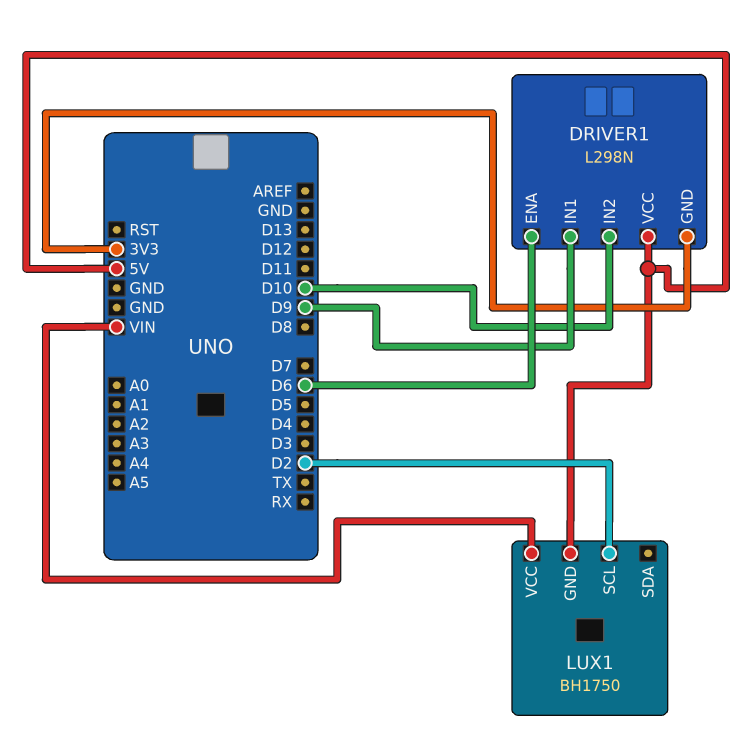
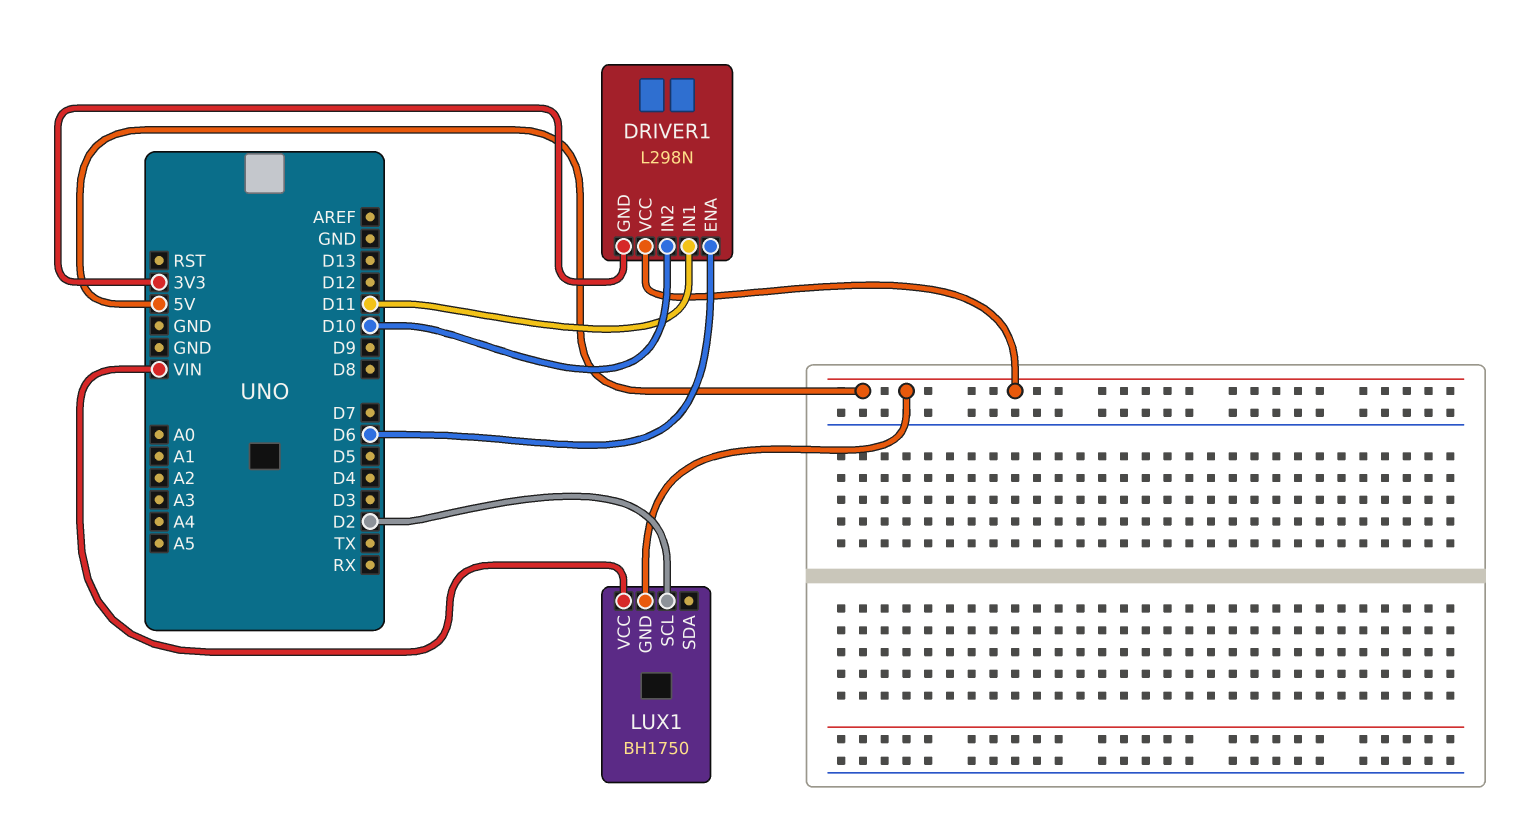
DRIVER1 pin IN1: D9 -> D11

